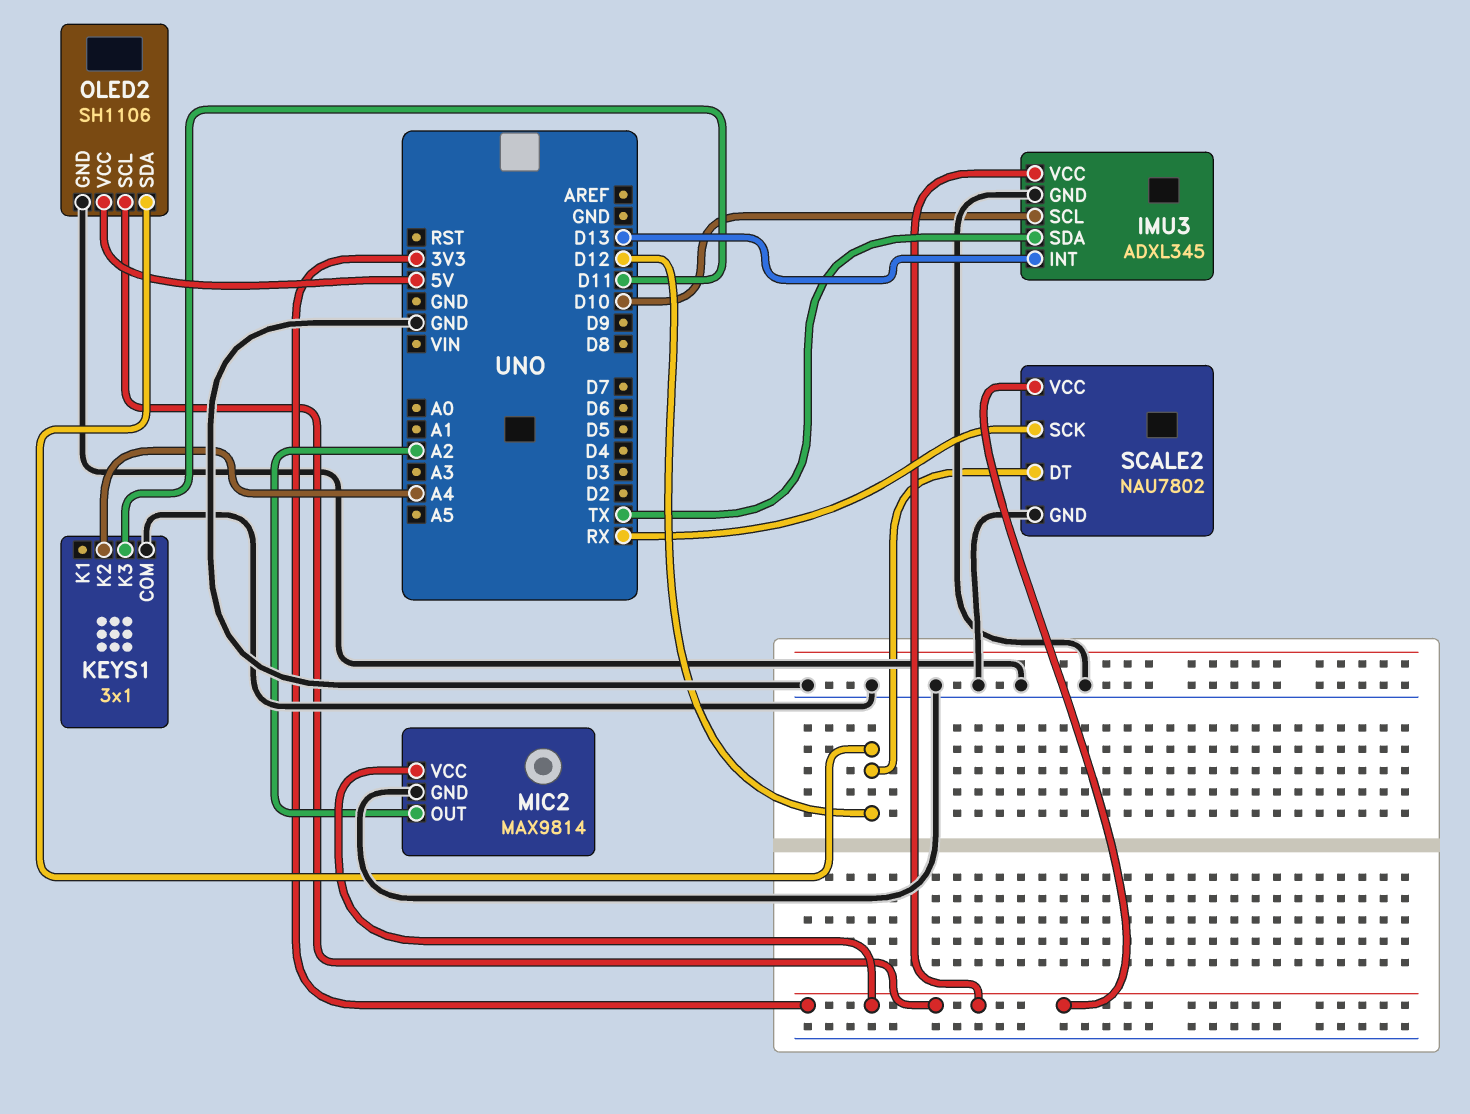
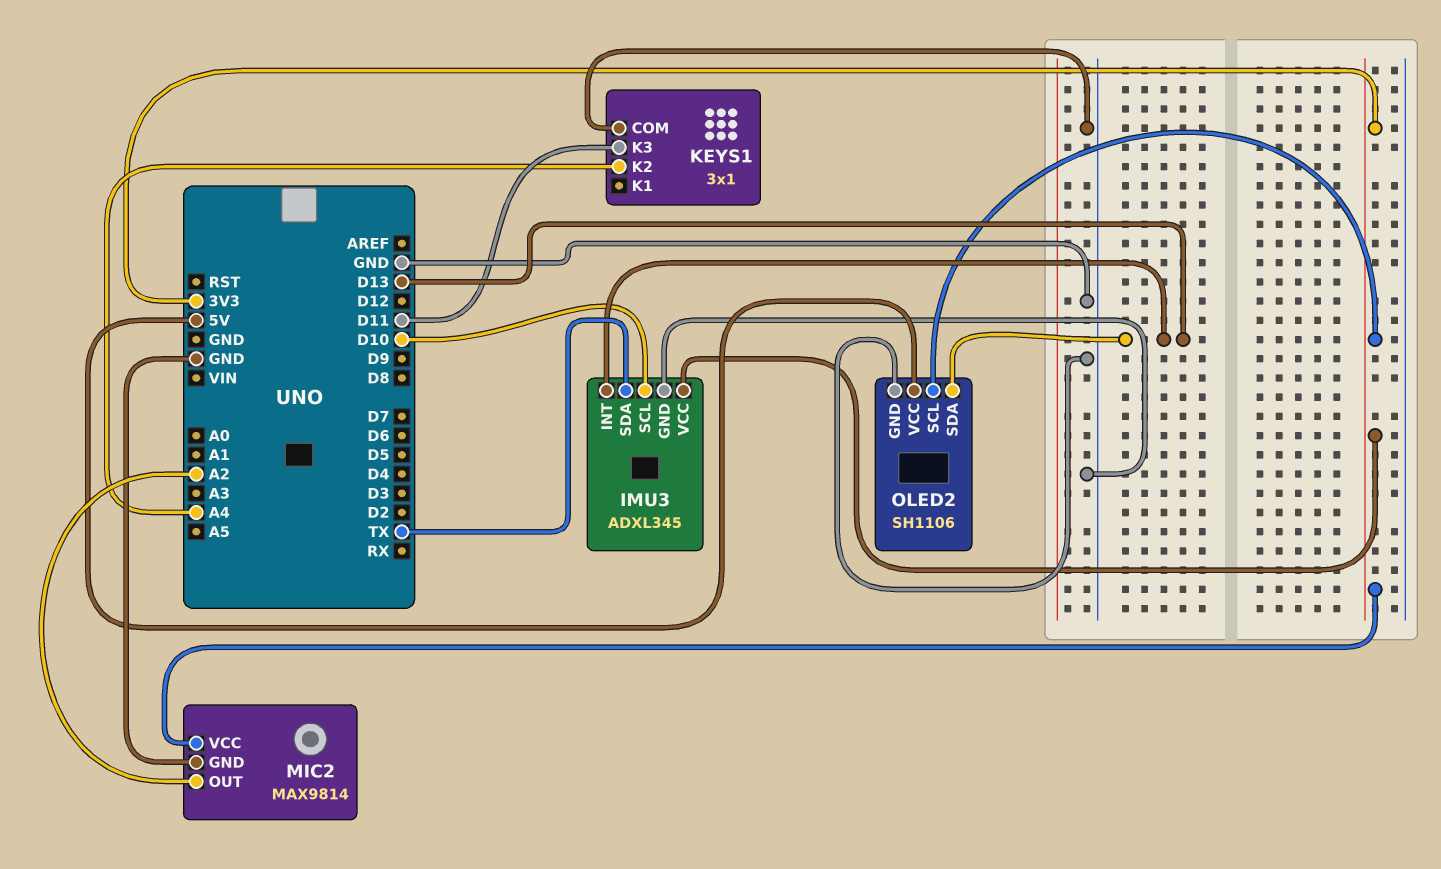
OLED2 pin SDA: D12 -> D13
SCALE2: NAU7802 -> none
SCALE2 pin DT: D12 -> none
SCALE2 pin GND: GND -> none
SCALE2 pin SCK: RX -> none
SCALE2 pin VCC: 3V3 -> none

